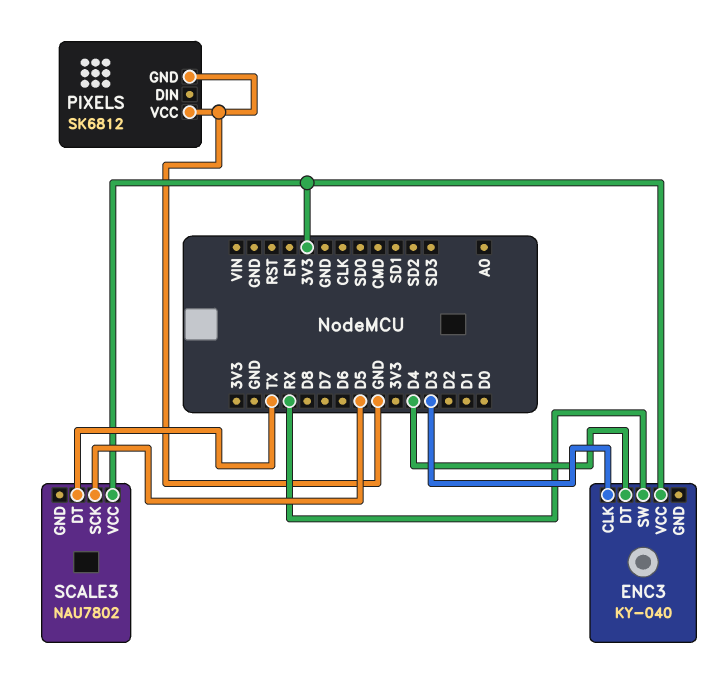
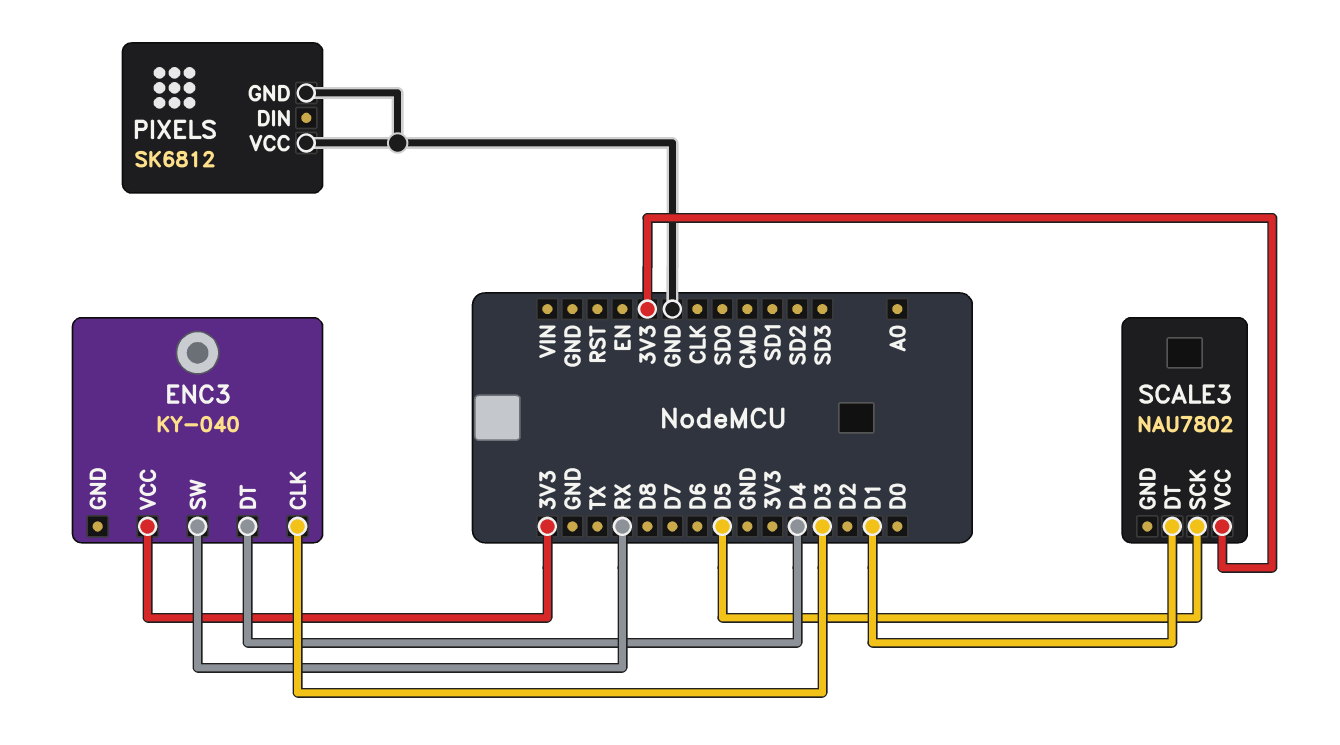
SCALE3 pin DT: TX -> D1

